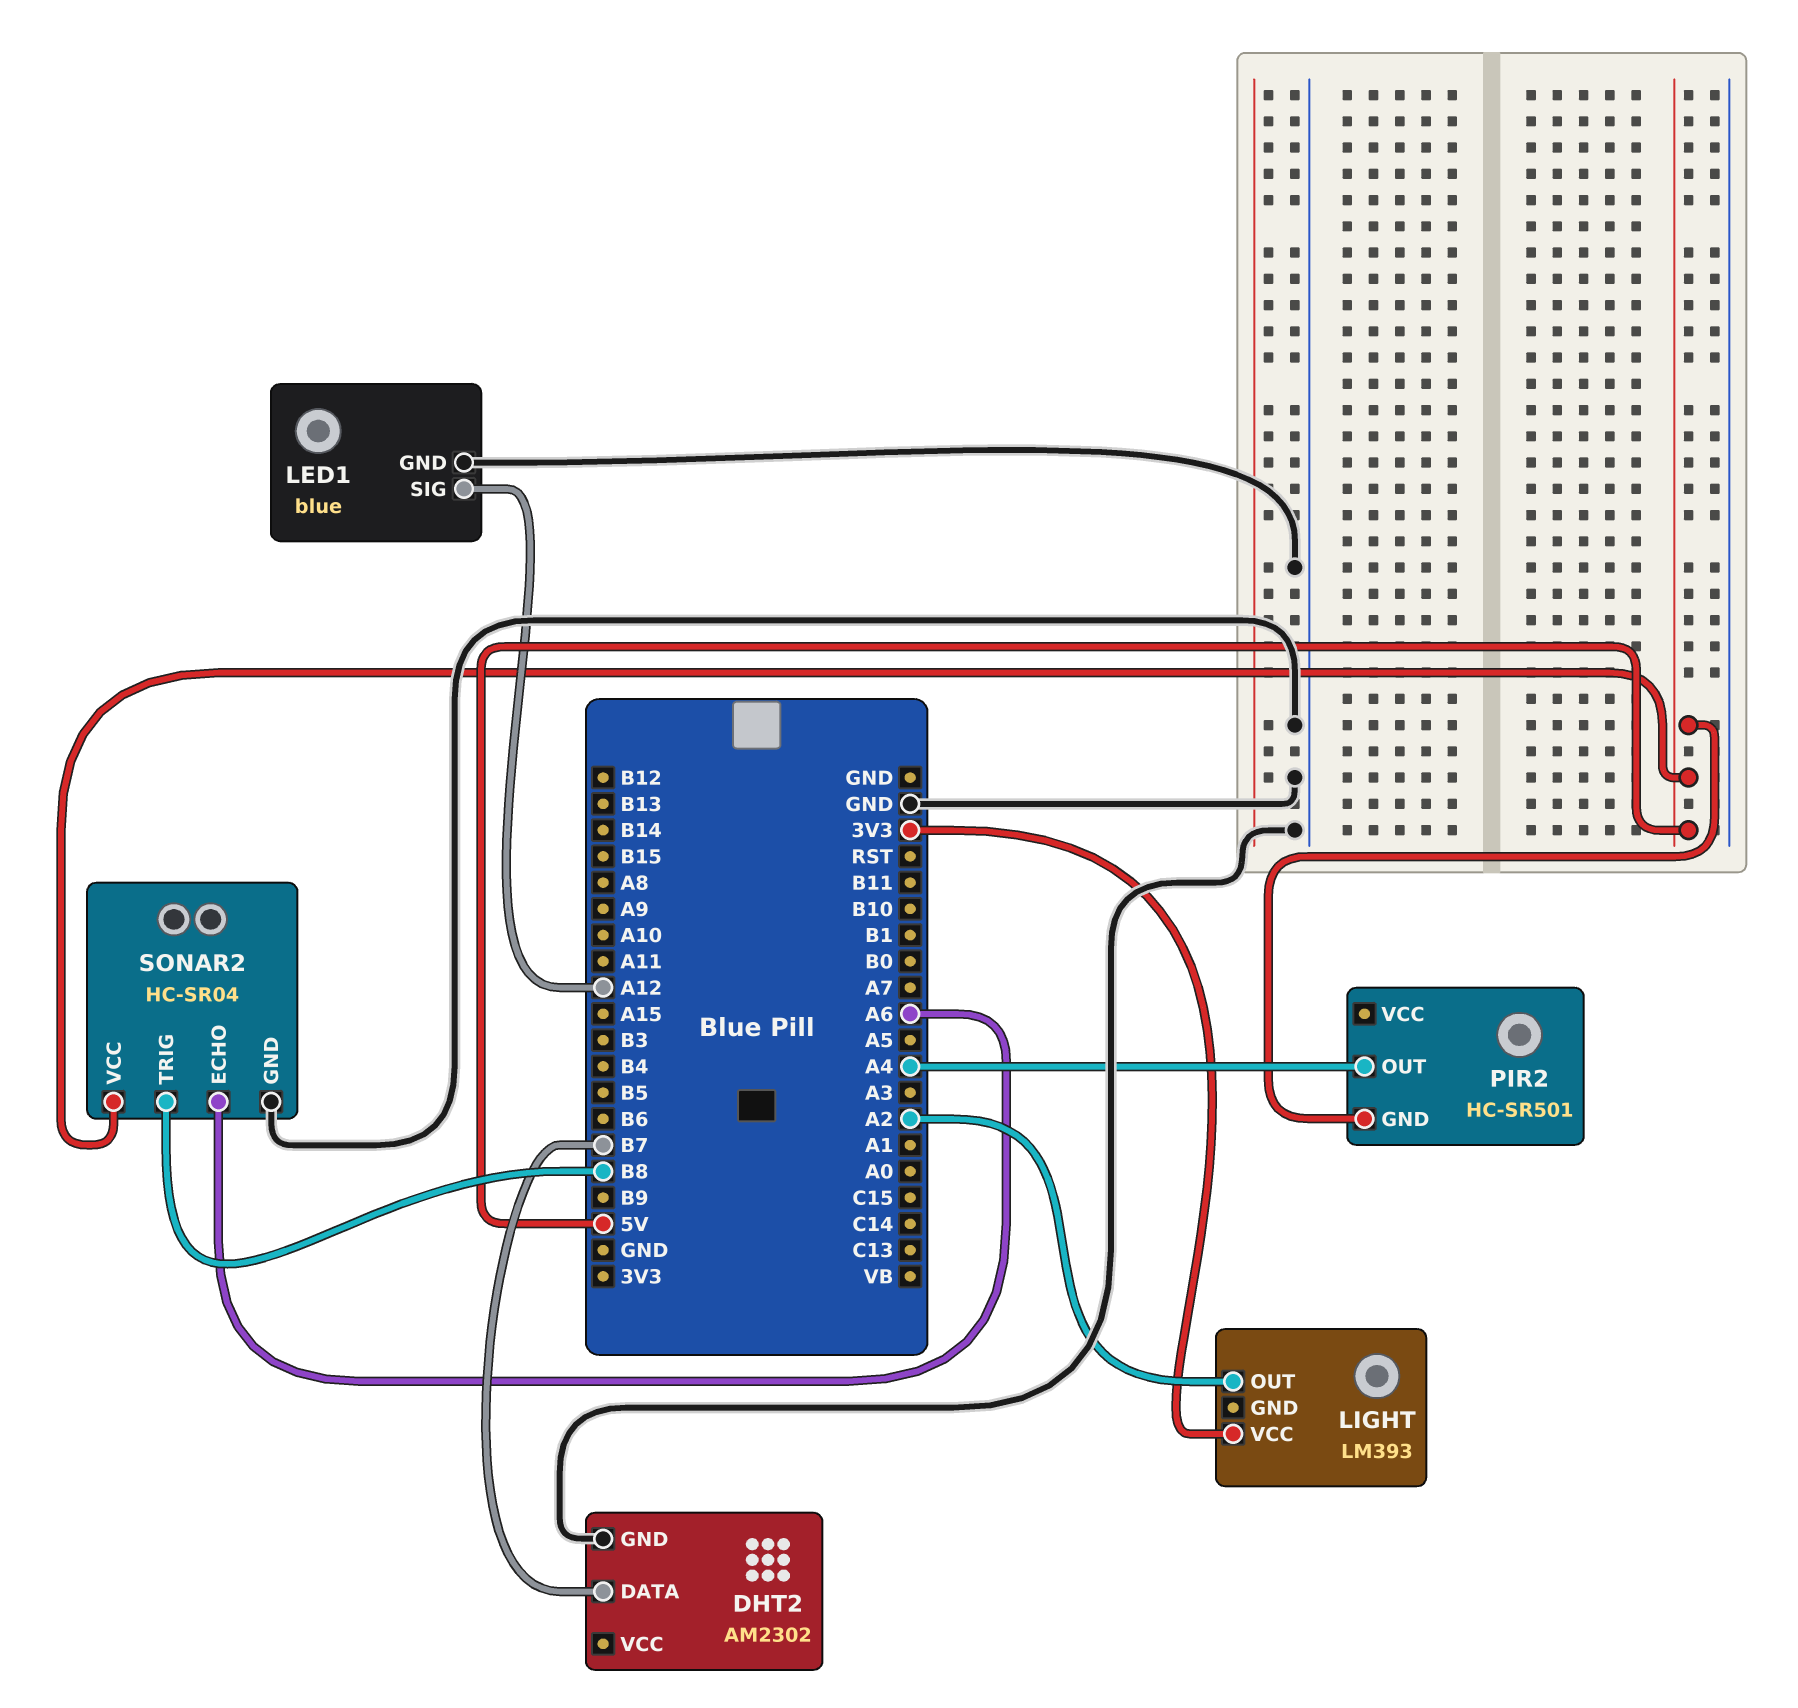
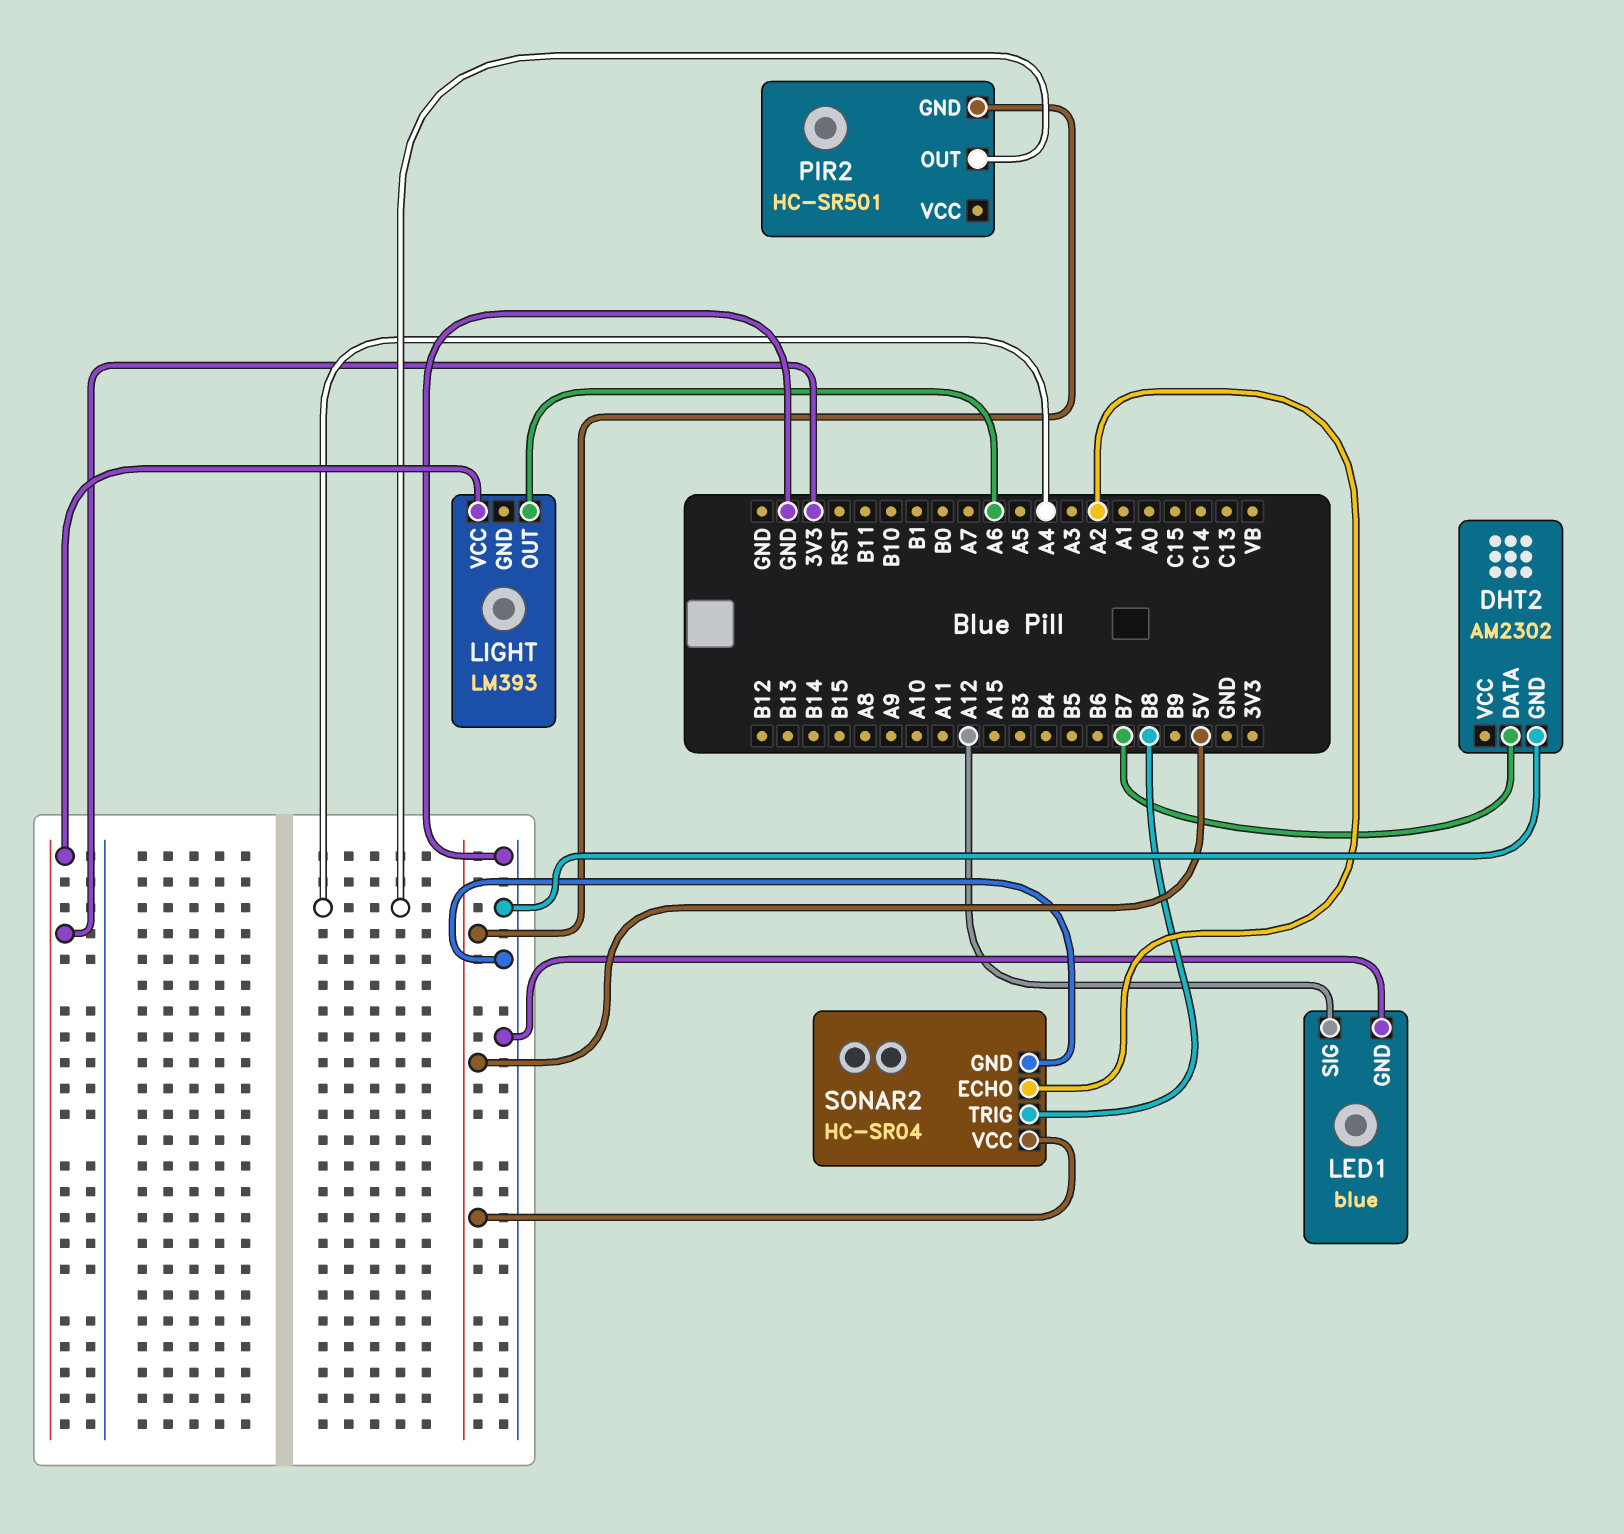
LIGHT pin OUT: A2 -> A6
SONAR2 pin ECHO: A6 -> A2

